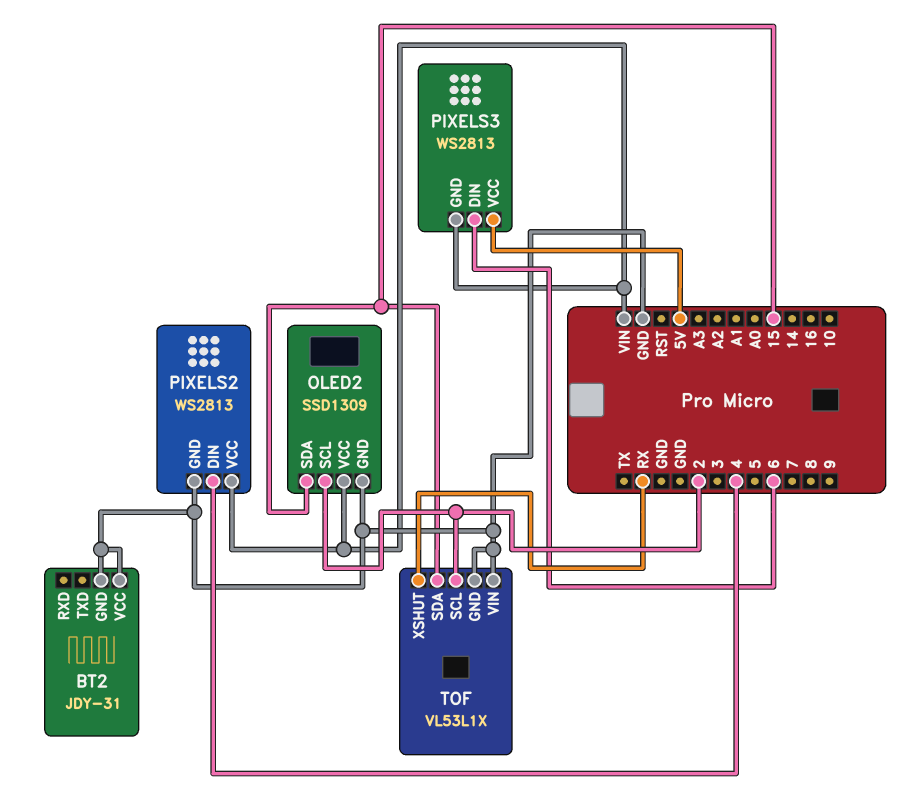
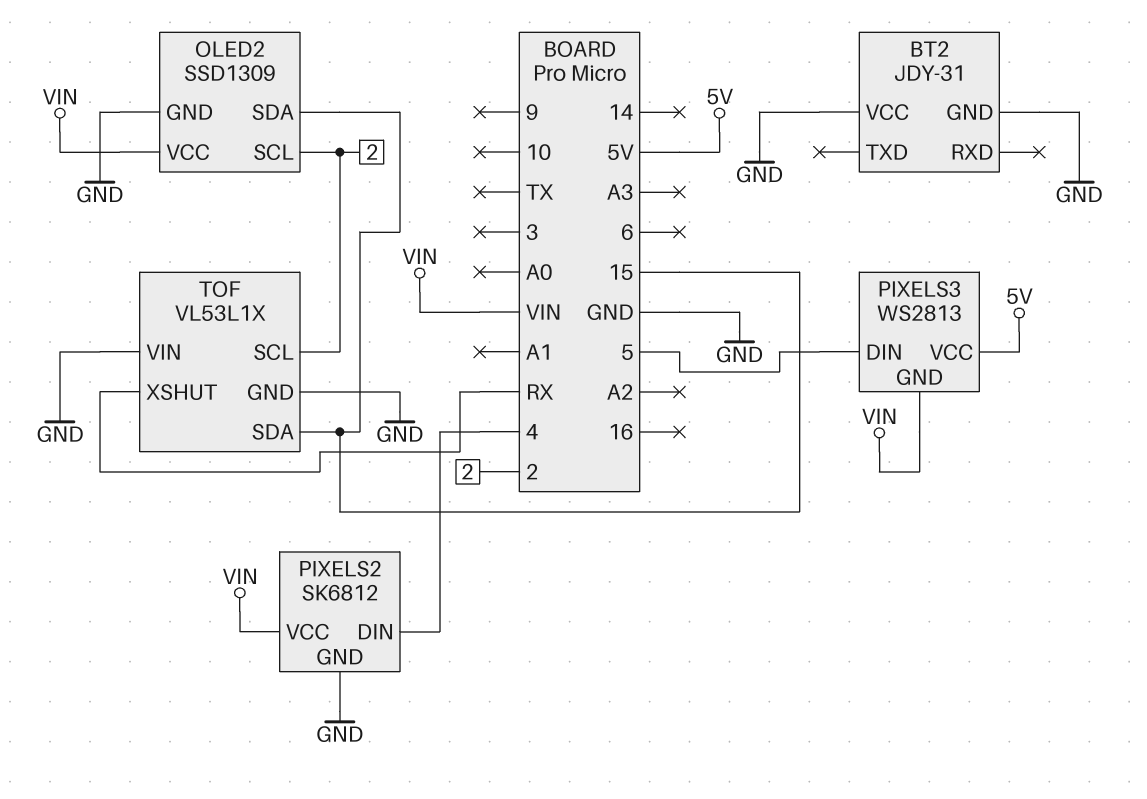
PIXELS2: WS2813 -> SK6812
PIXELS3 pin DIN: 6 -> 5

